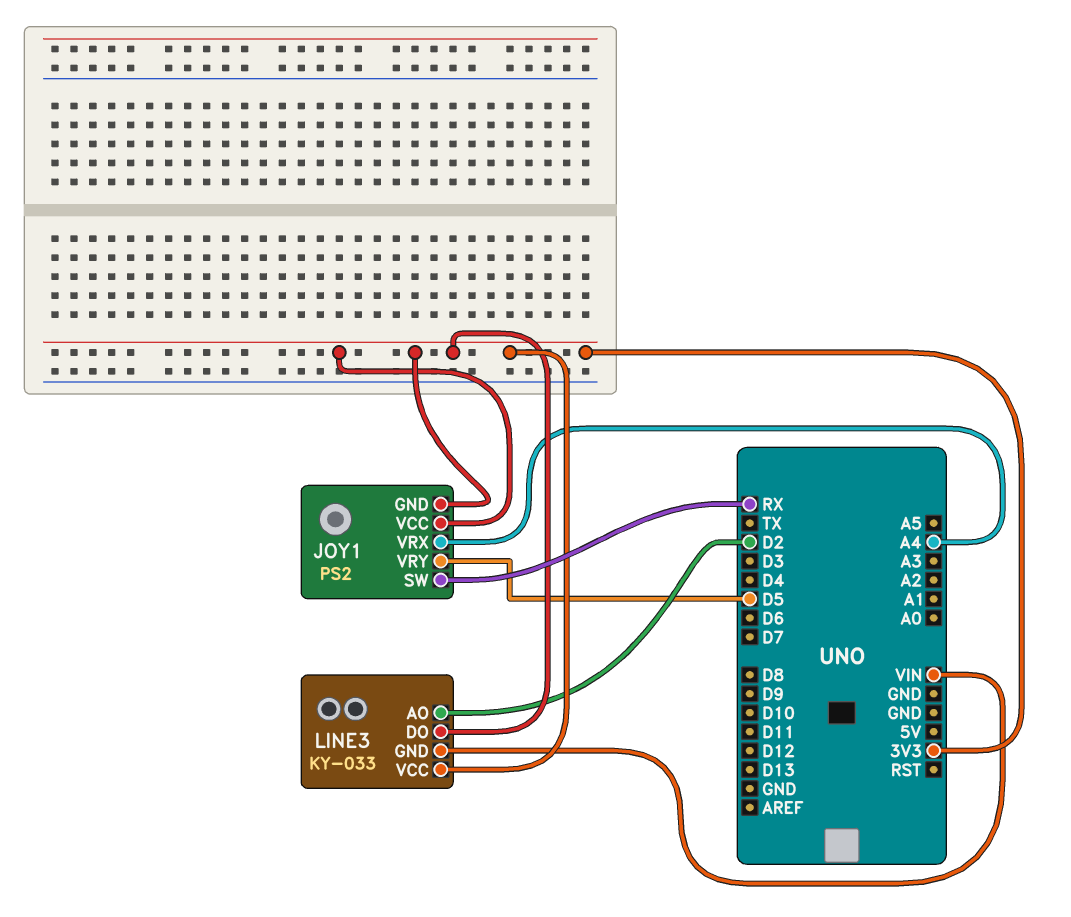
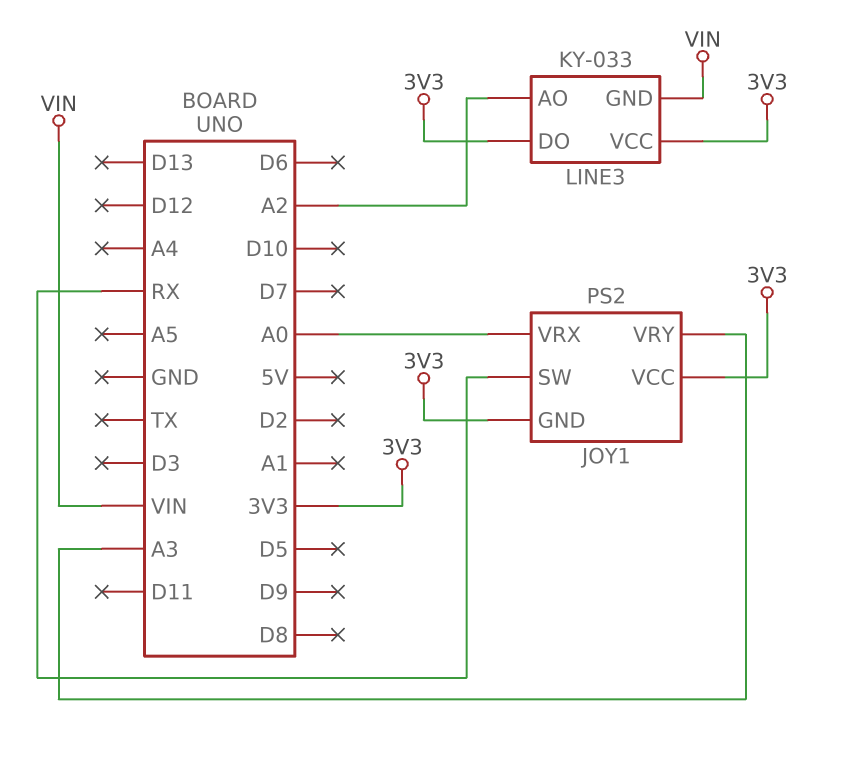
JOY1 pin VRX: A4 -> A0
JOY1 pin VRY: D5 -> A3
LINE3 pin AO: D2 -> A2

